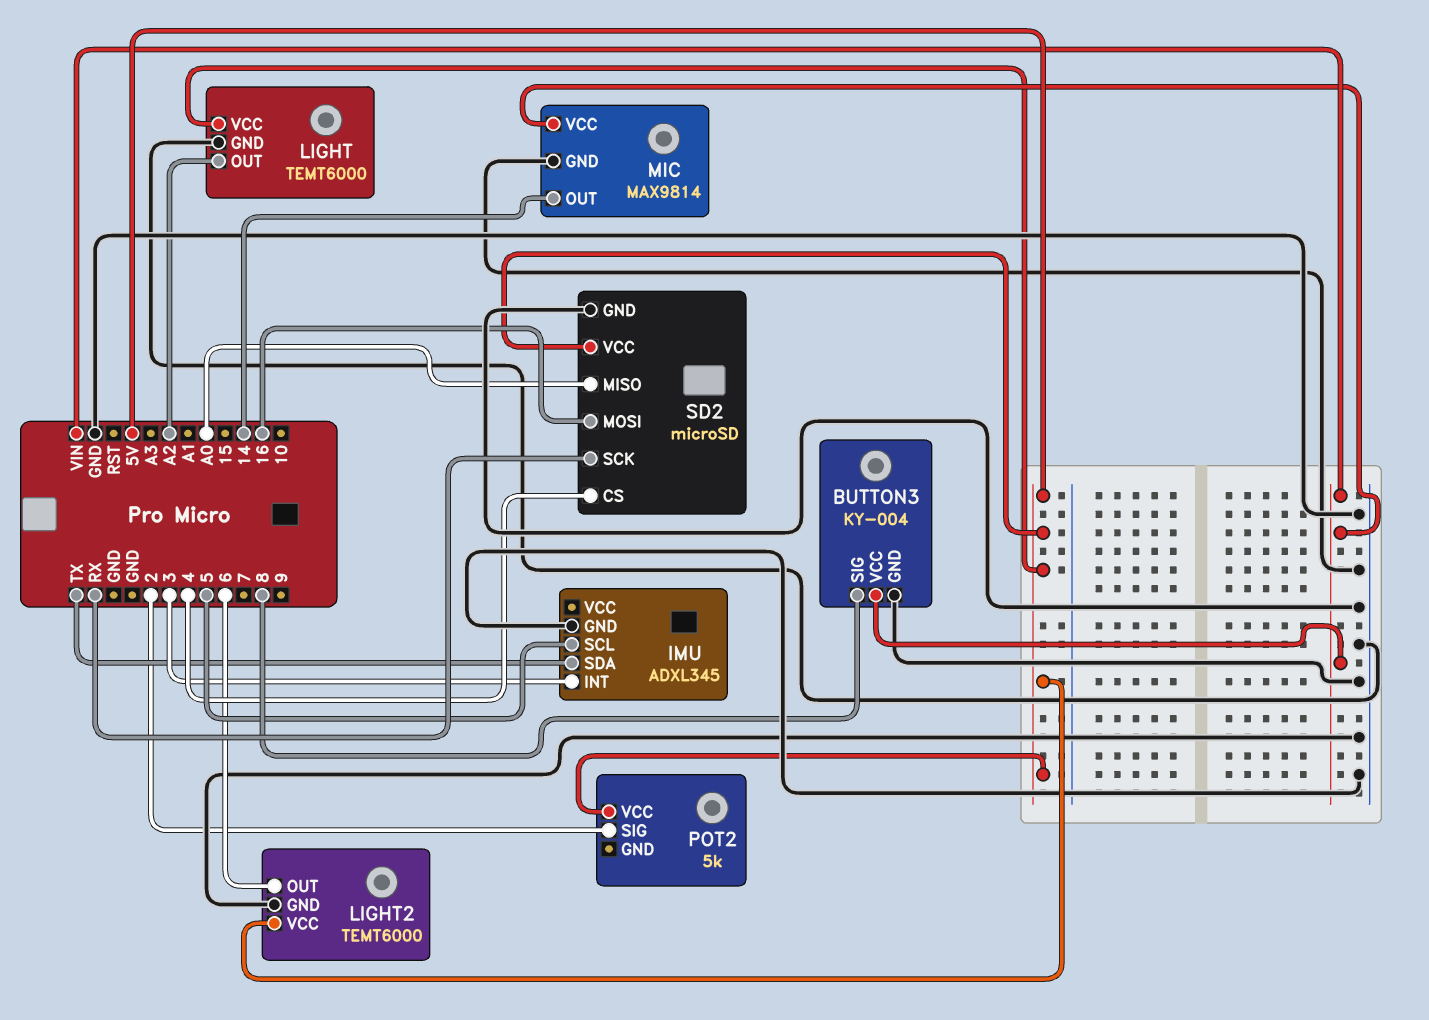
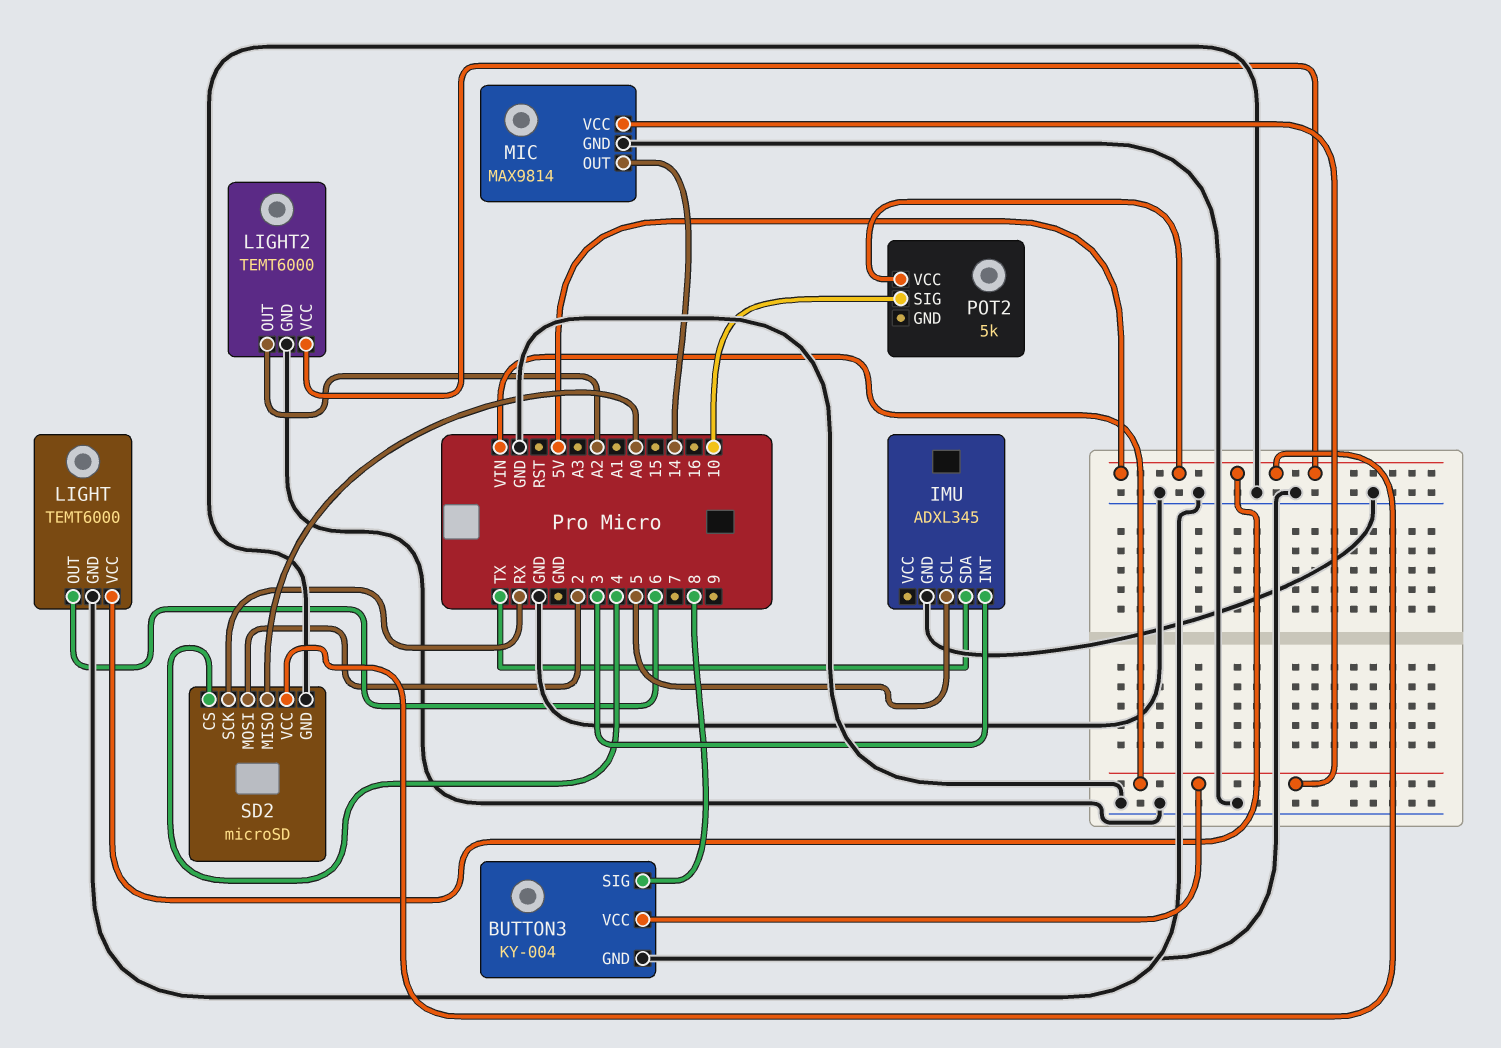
LIGHT pin OUT: A2 -> 6
LIGHT2 pin OUT: 6 -> A2
POT2 pin SIG: 2 -> 10
SD2 pin MOSI: 16 -> 2

